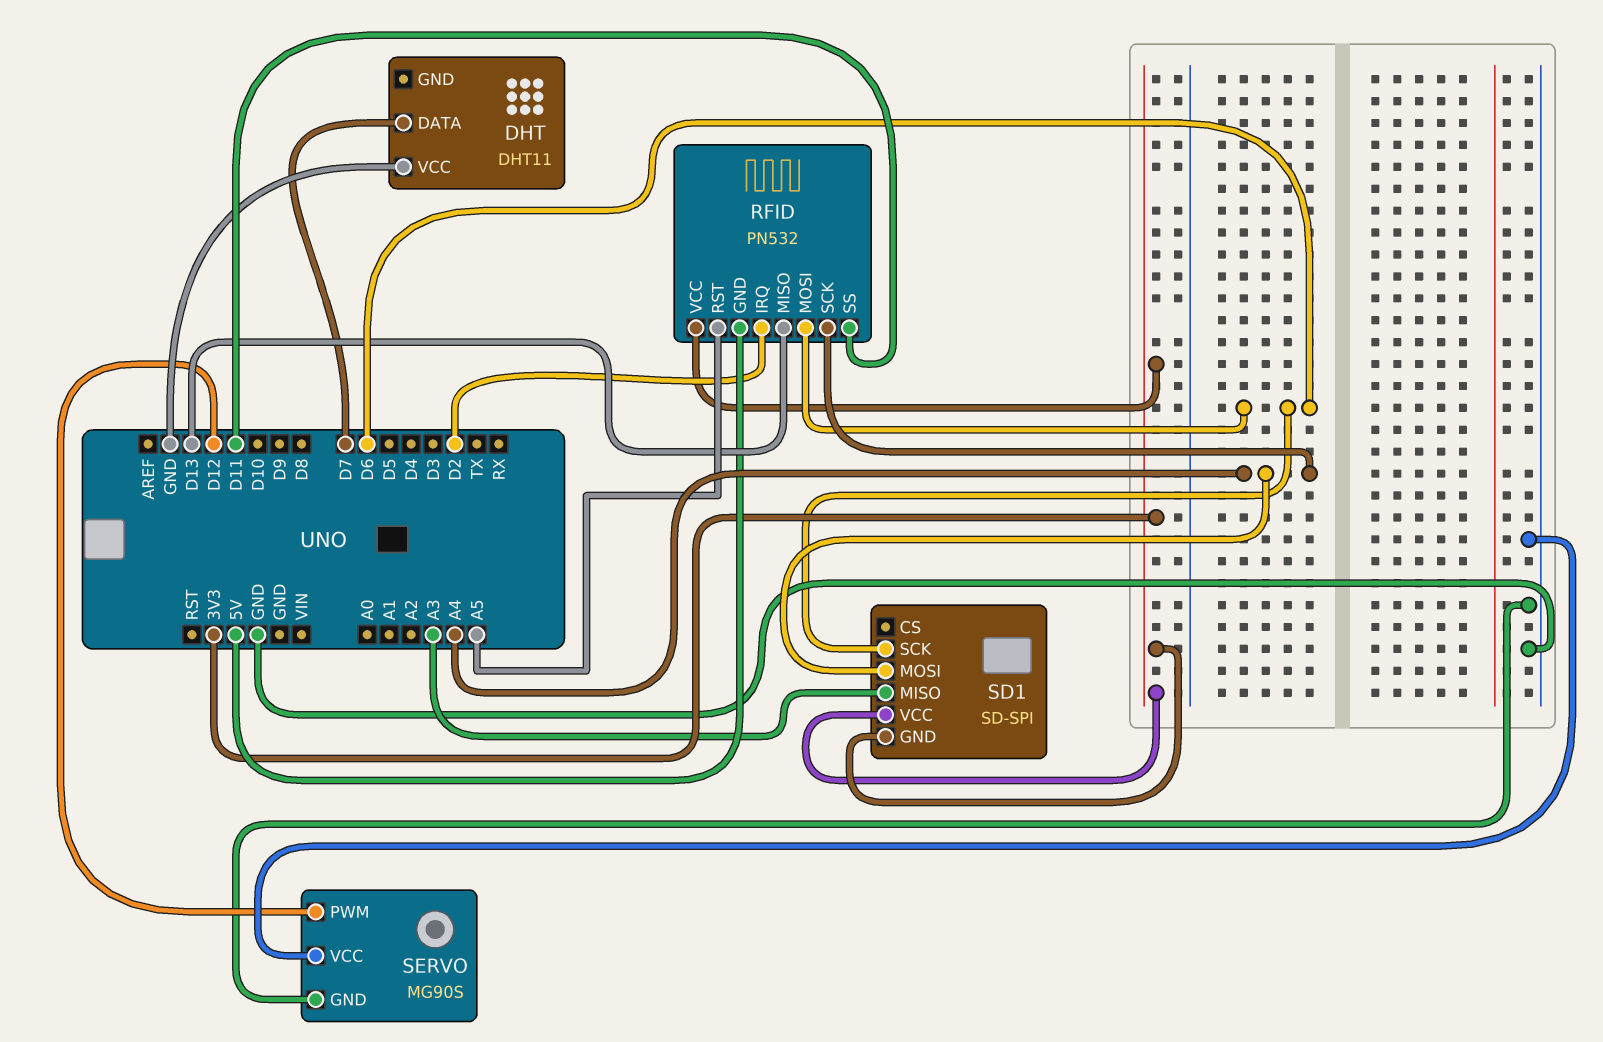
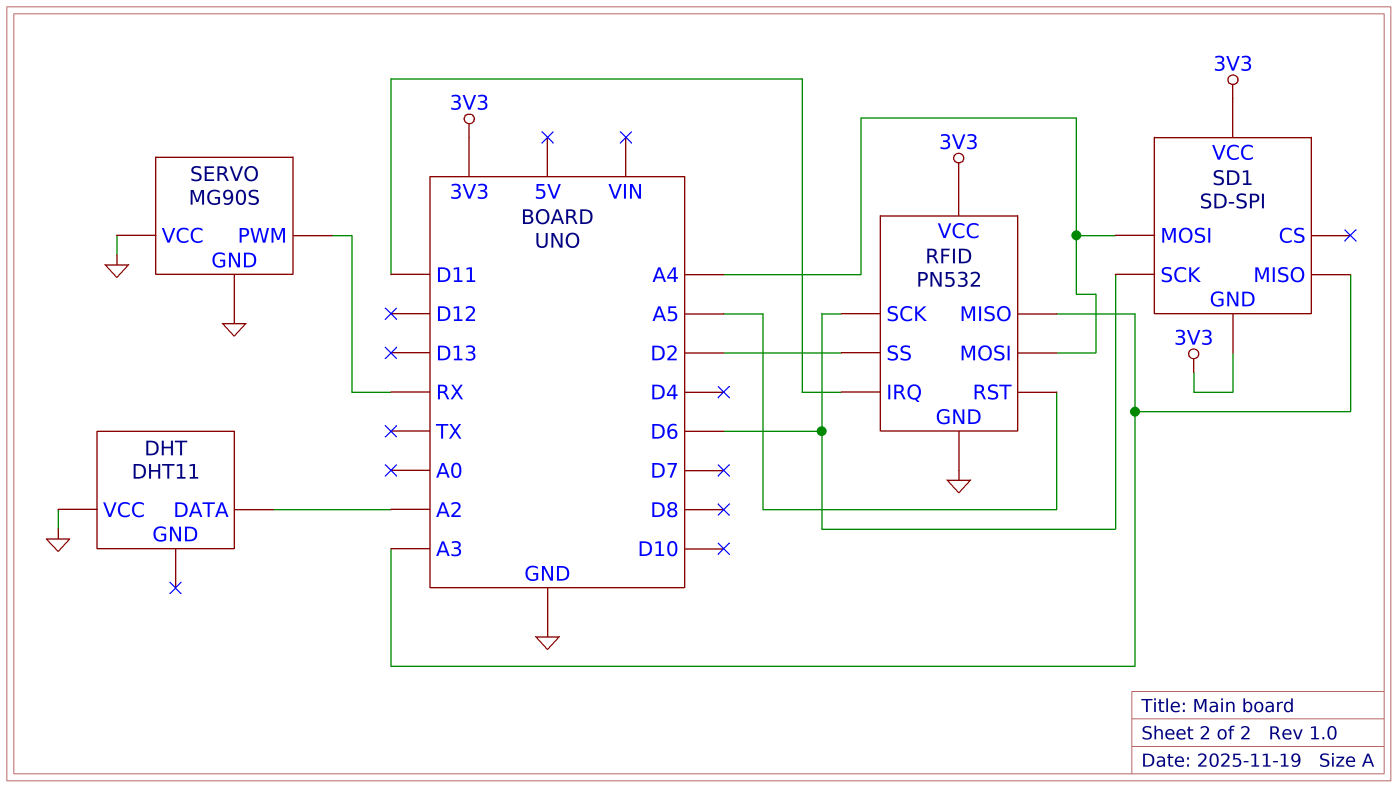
DHT pin DATA: D7 -> A2
RFID pin GND: 5V -> GND
RFID pin IRQ: D2 -> D11
RFID pin MISO: D13 -> A3
RFID pin MOSI: D6 -> A4
RFID pin SCK: A4 -> D6
RFID pin SS: D11 -> D2
SERVO pin PWM: D12 -> RX

